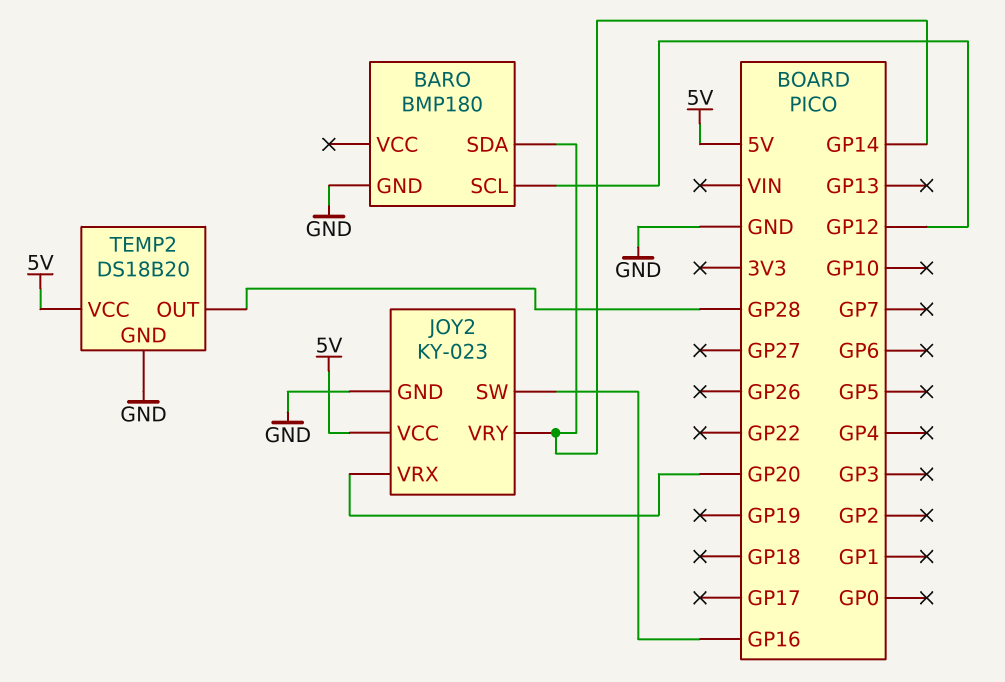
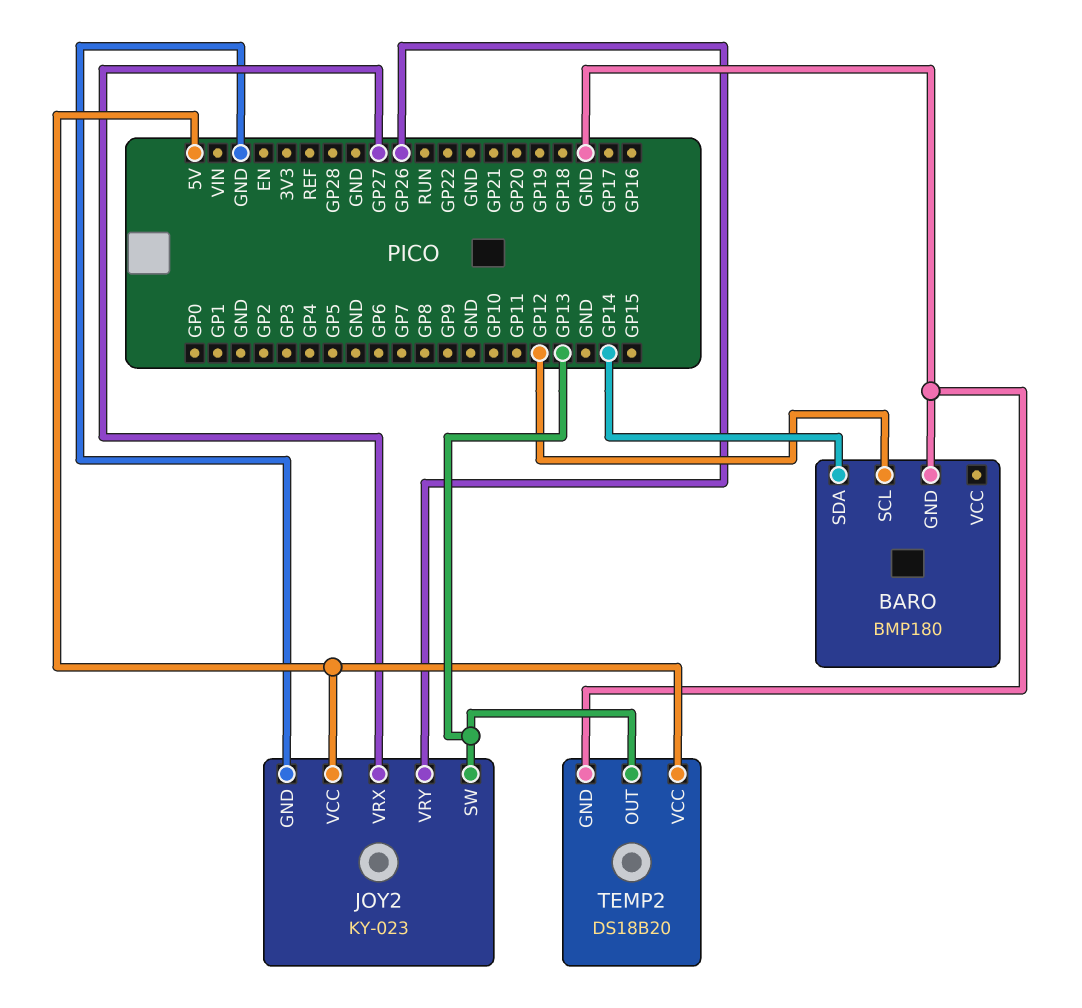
JOY2 pin SW: GP16 -> GP13
JOY2 pin VRX: GP20 -> GP27
JOY2 pin VRY: GP14 -> GP26
TEMP2 pin OUT: GP28 -> GP13

